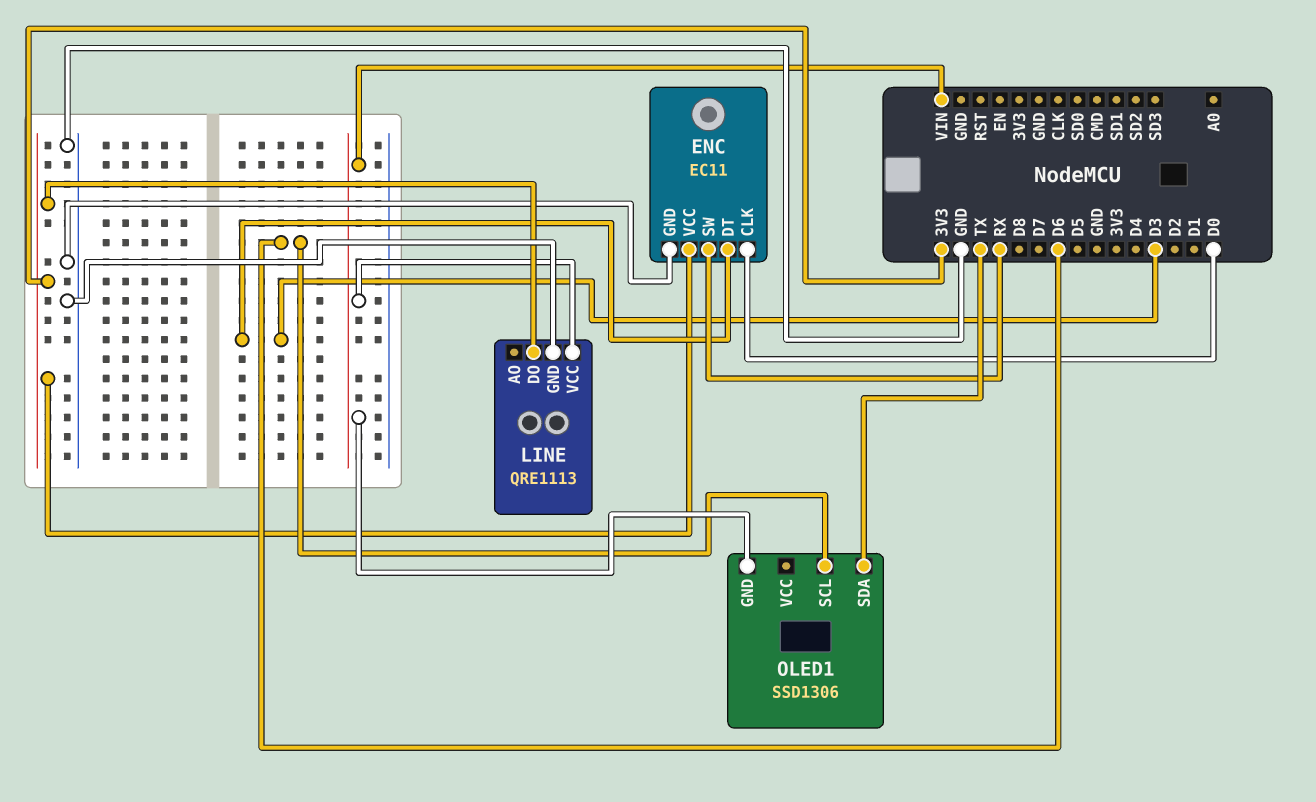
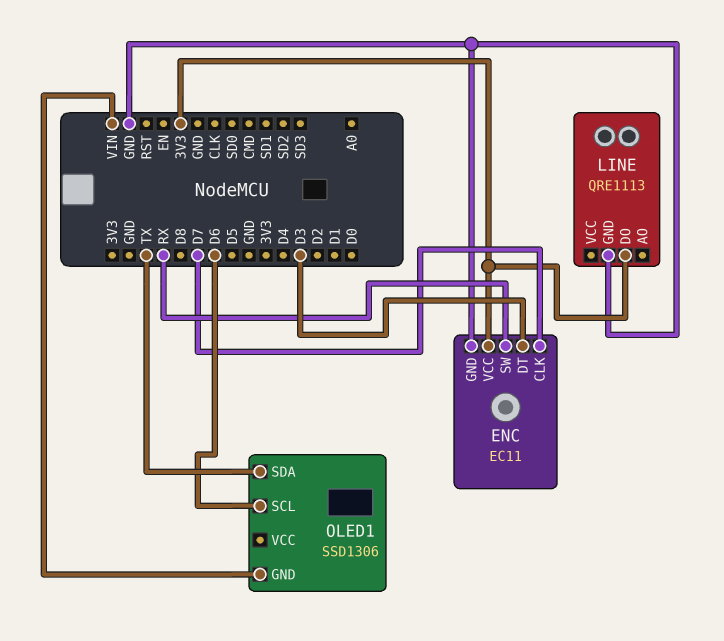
ENC pin CLK: D0 -> D7
LINE pin VCC: VIN -> none

